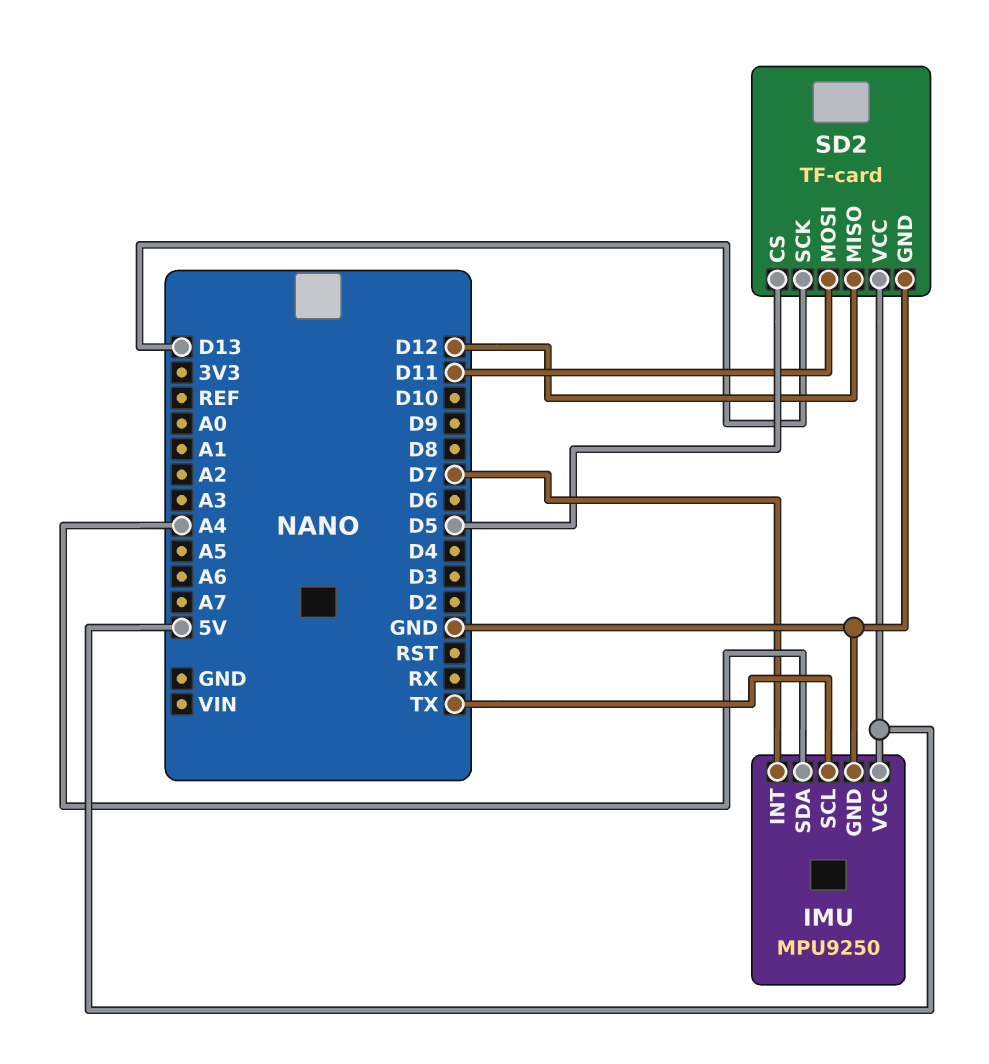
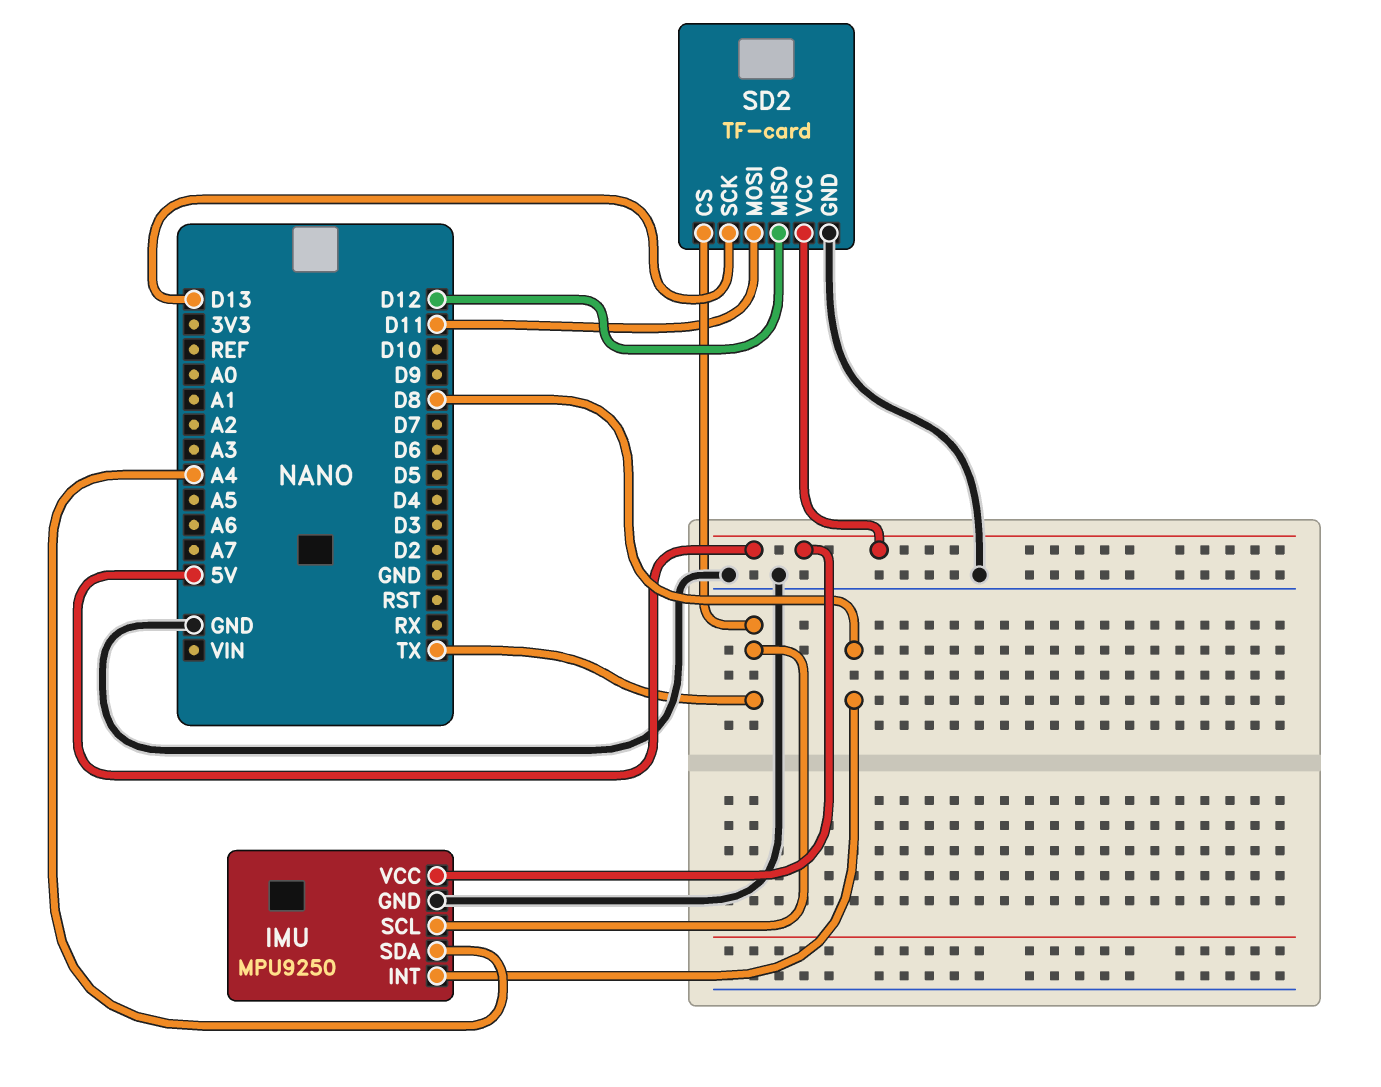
IMU pin INT: D7 -> D8
SD2 pin CS: D5 -> TX

